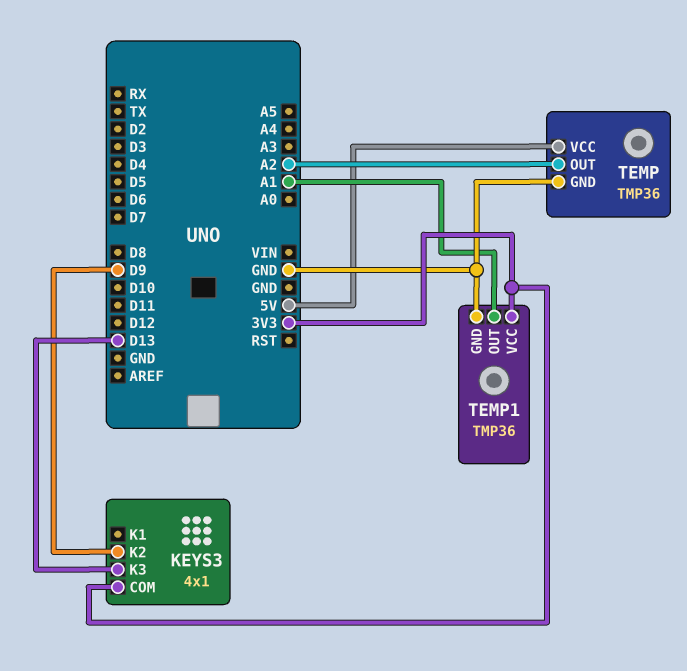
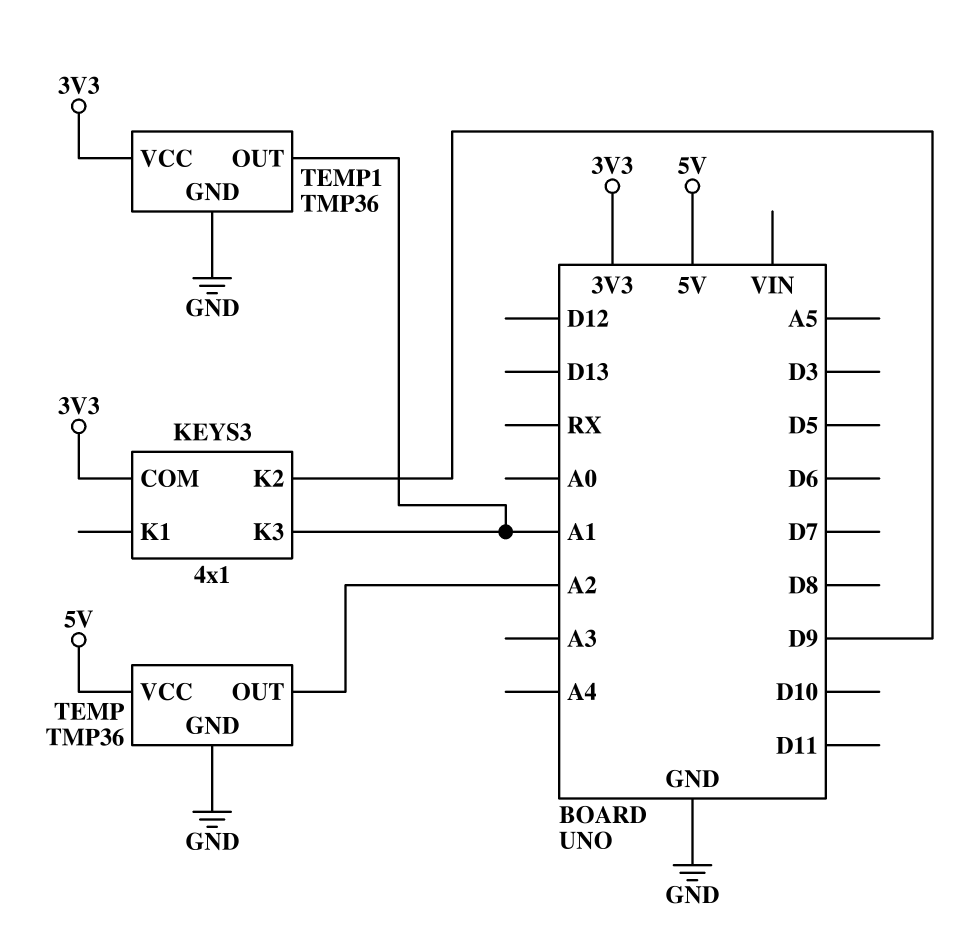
KEYS3 pin K3: D13 -> A1

